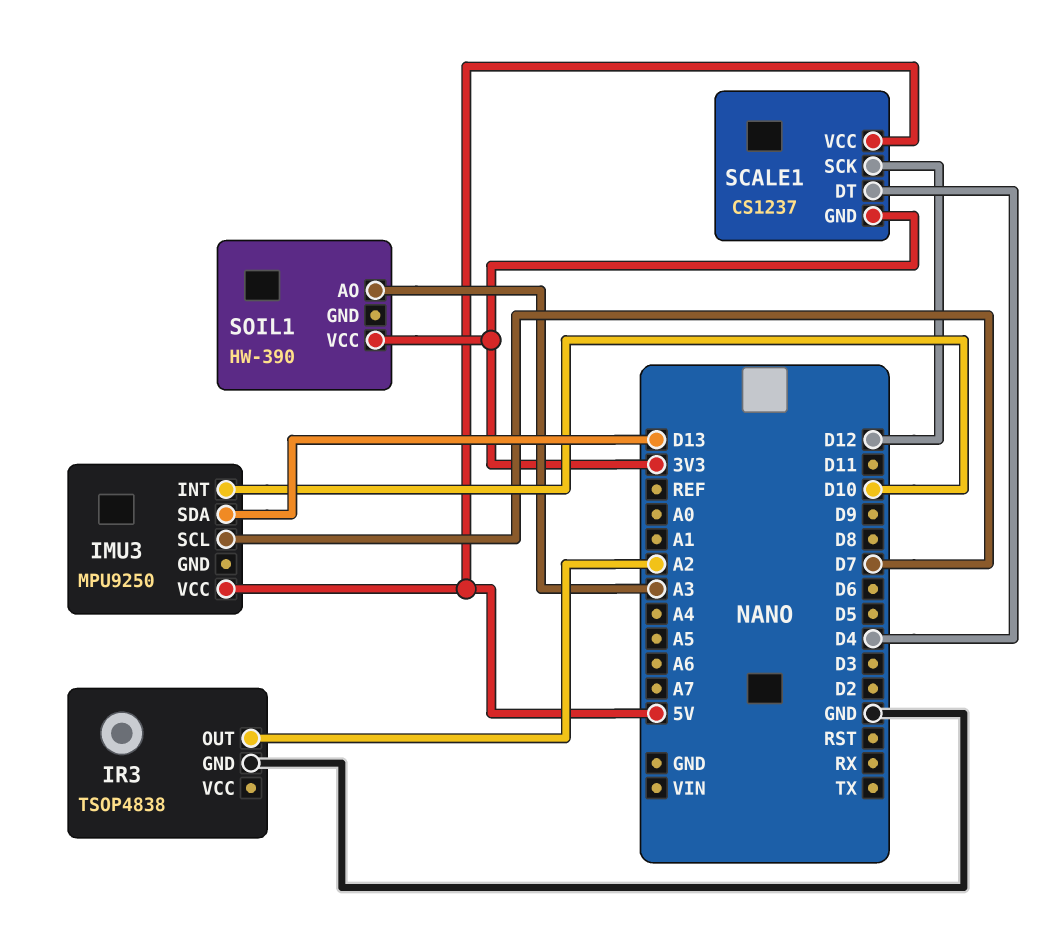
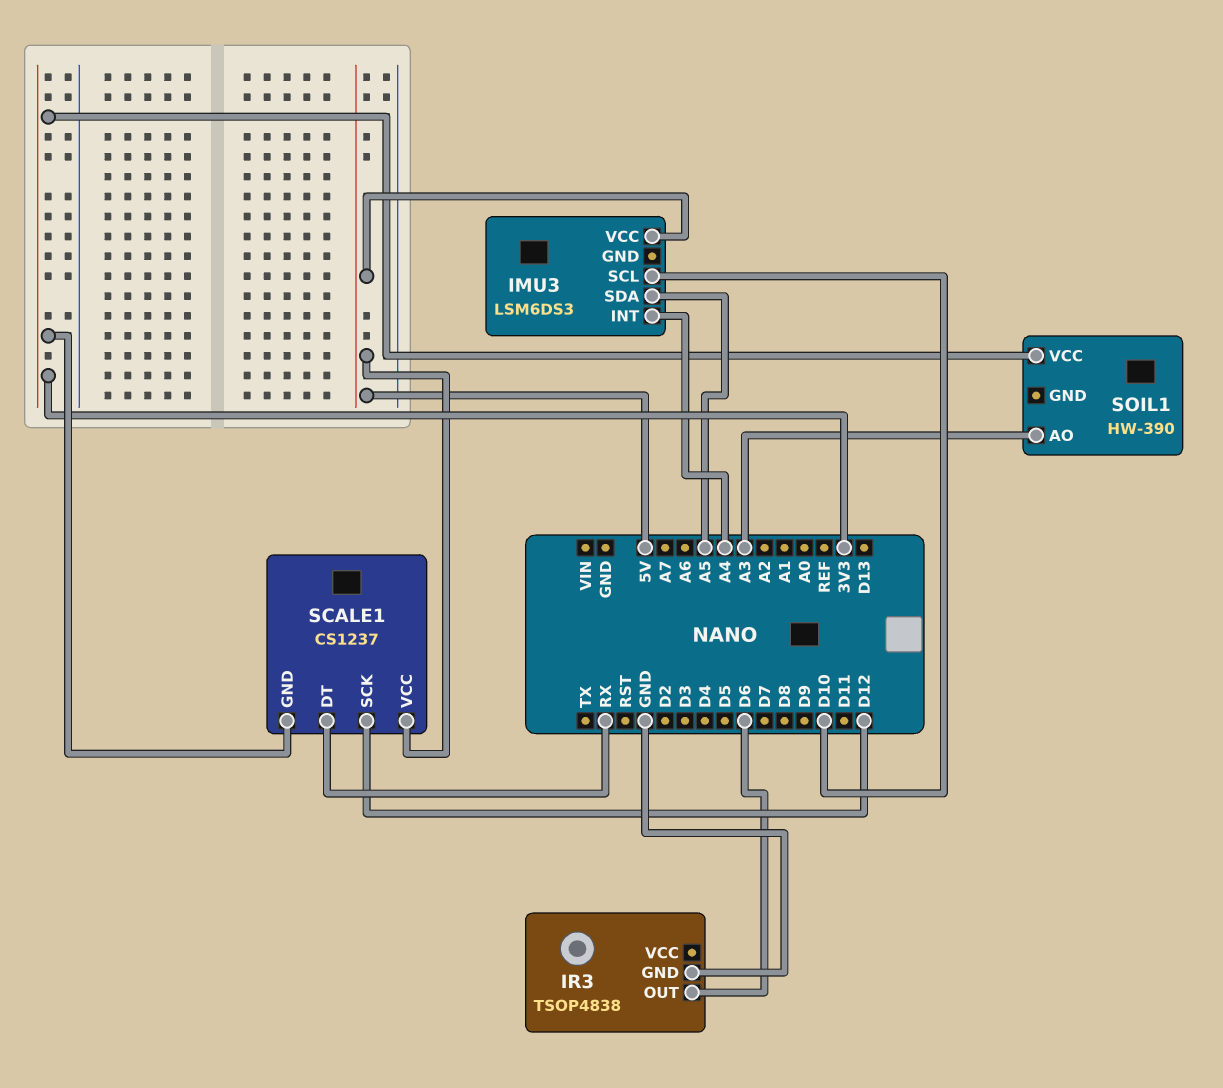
IMU3: MPU9250 -> LSM6DS3
IMU3 pin INT: D10 -> A4
IMU3 pin SCL: D7 -> D10
IMU3 pin SDA: D13 -> A5
IR3 pin OUT: A2 -> D6
SCALE1 pin DT: D4 -> RX

